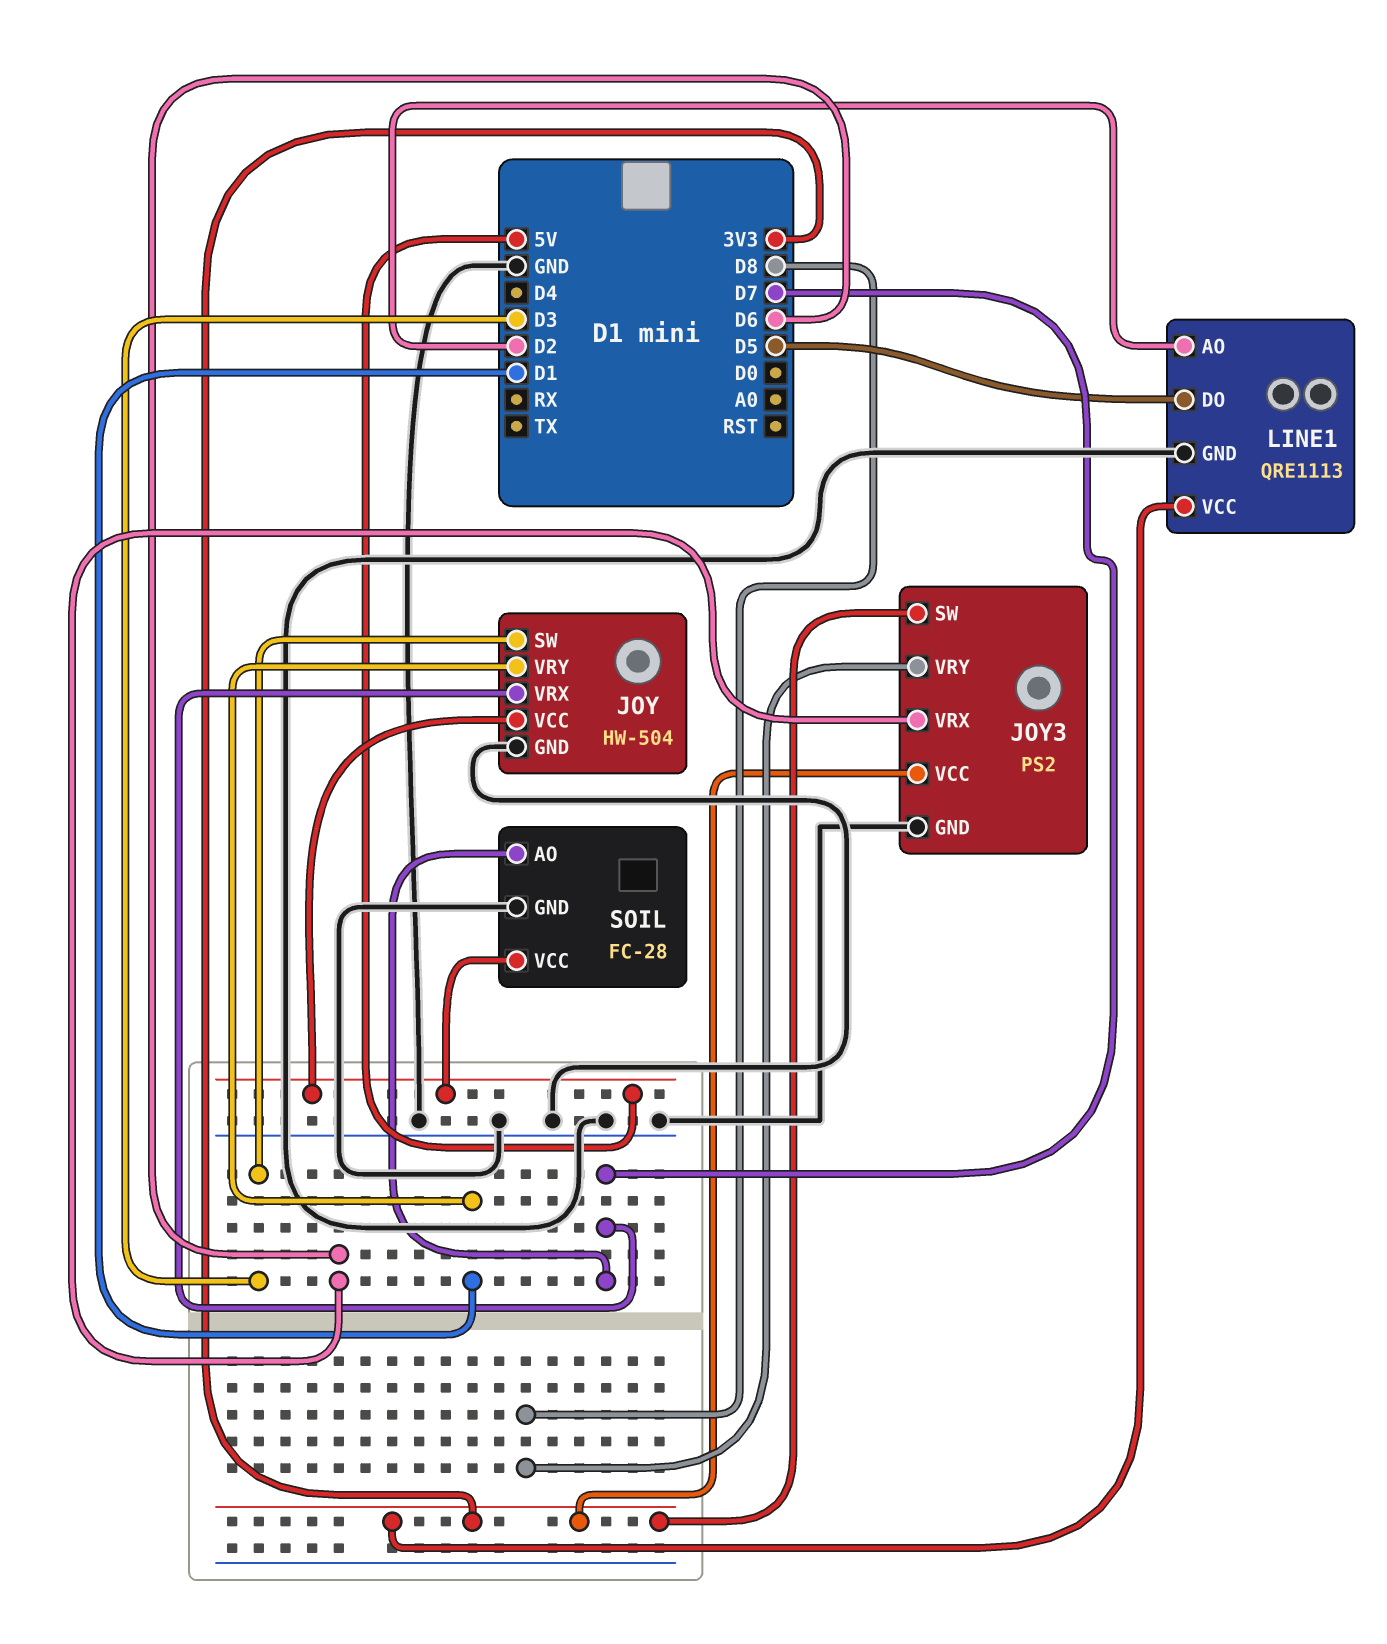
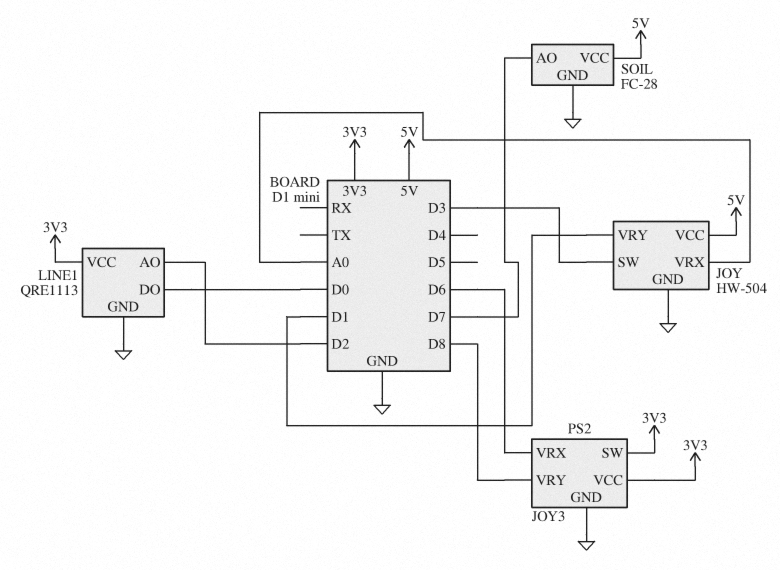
JOY pin VRX: D7 -> A0
LINE1 pin DO: D5 -> D0

